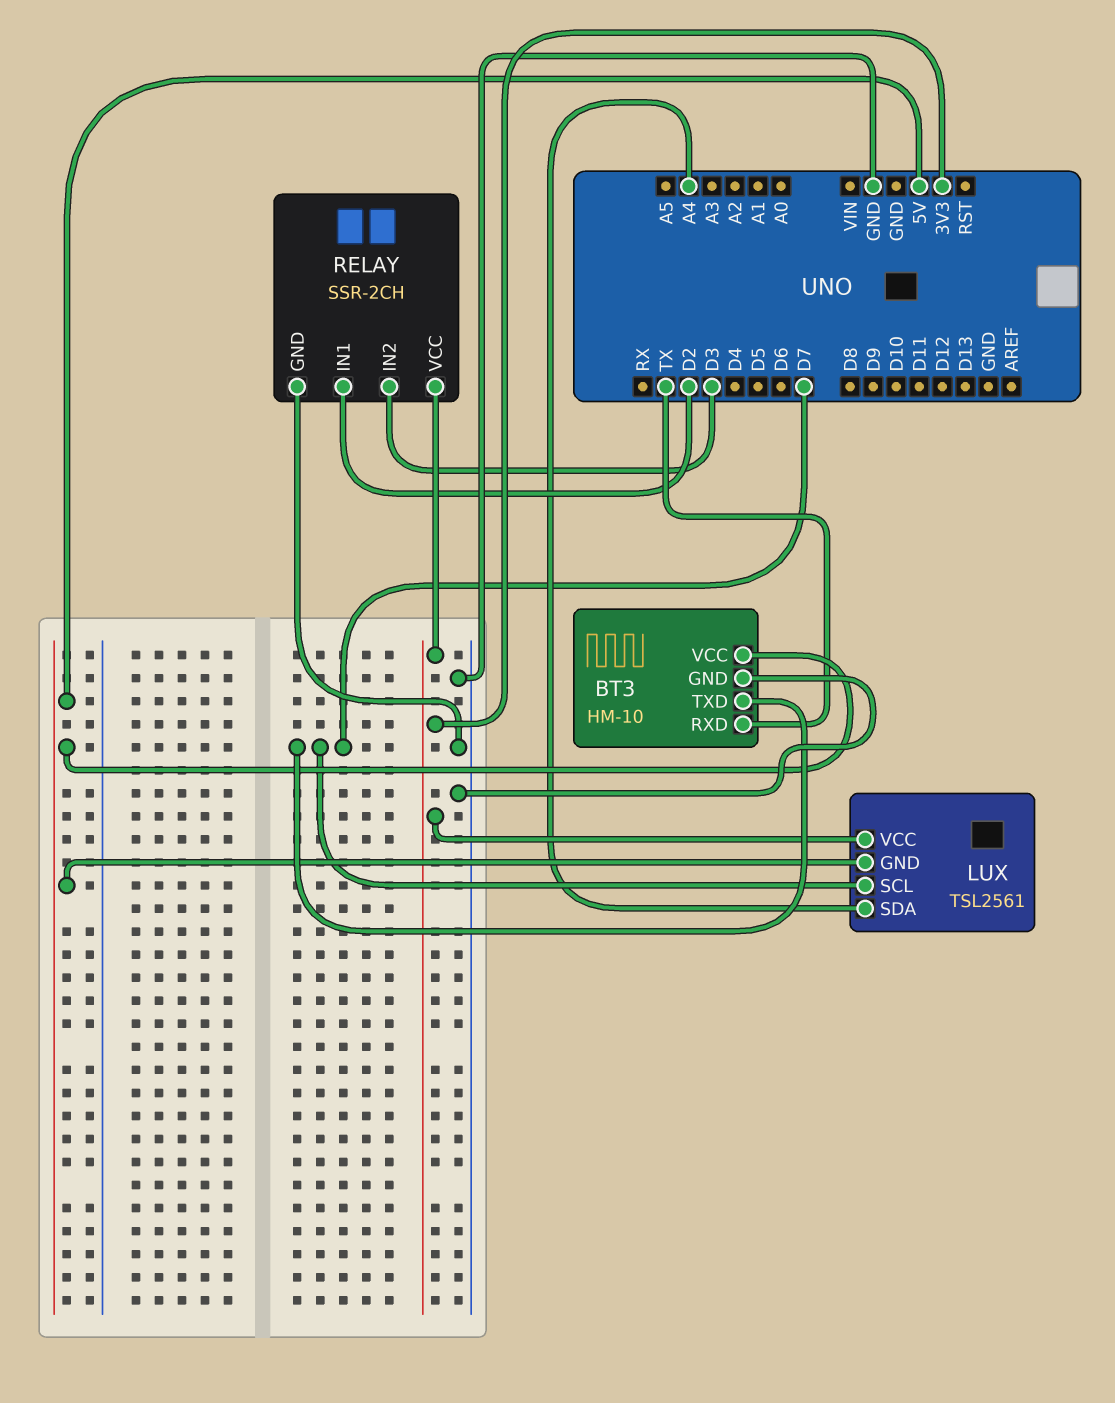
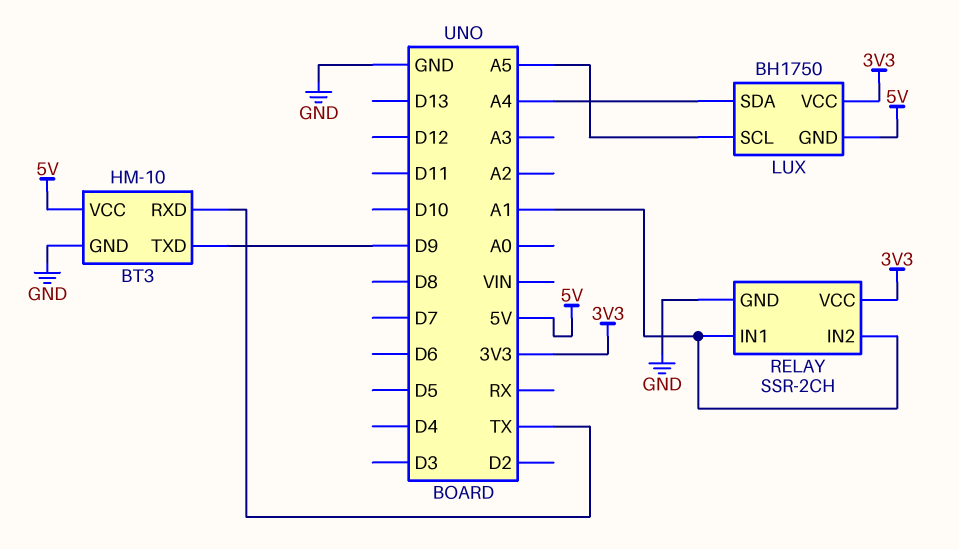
BT3 pin TXD: D7 -> D9
LUX: TSL2561 -> BH1750
LUX pin SCL: D7 -> A5
RELAY pin IN1: D2 -> A1
RELAY pin IN2: D3 -> A1

